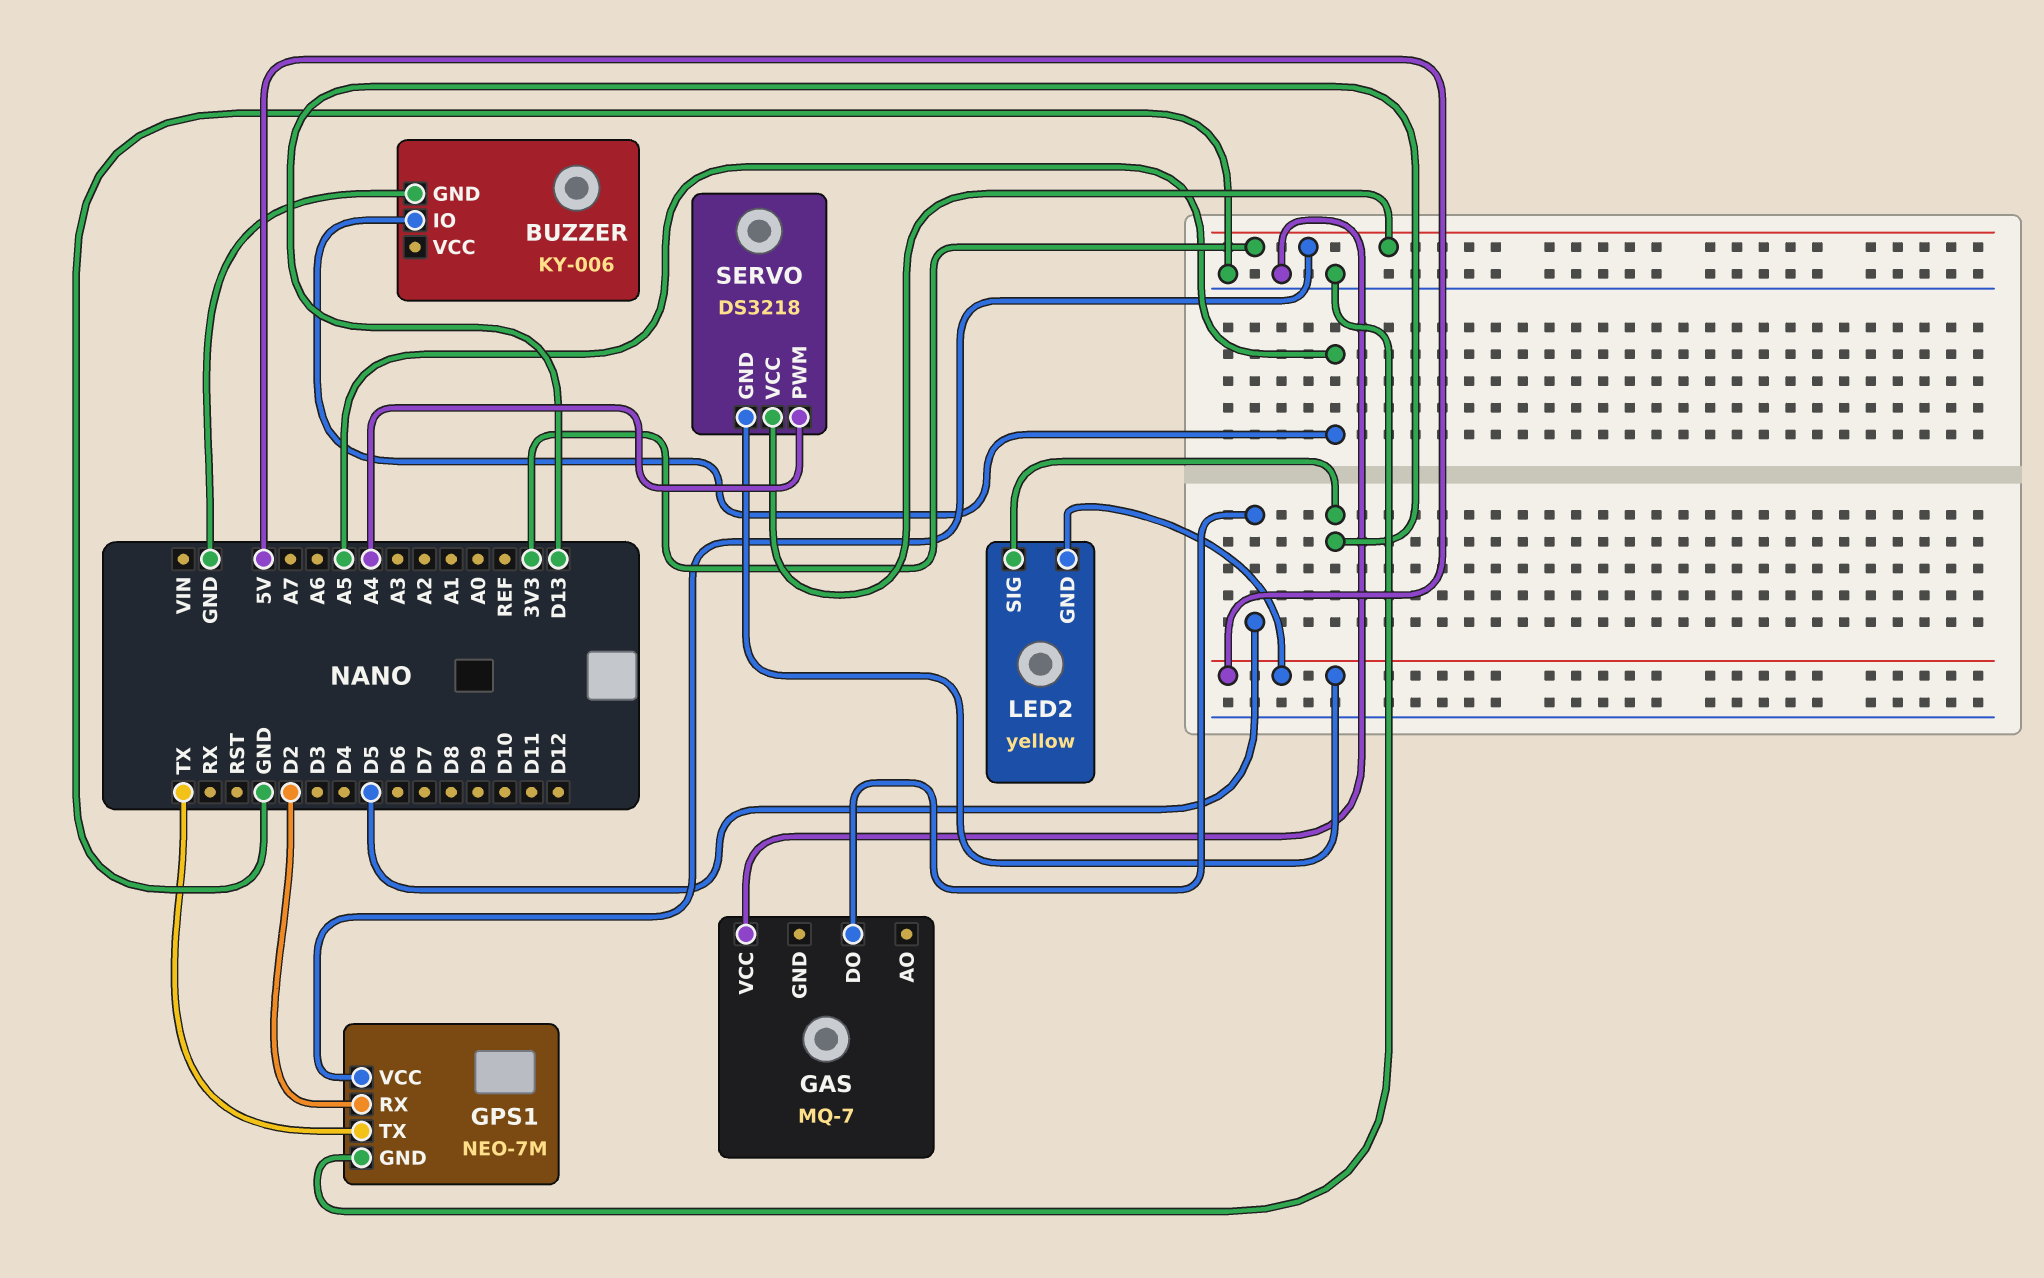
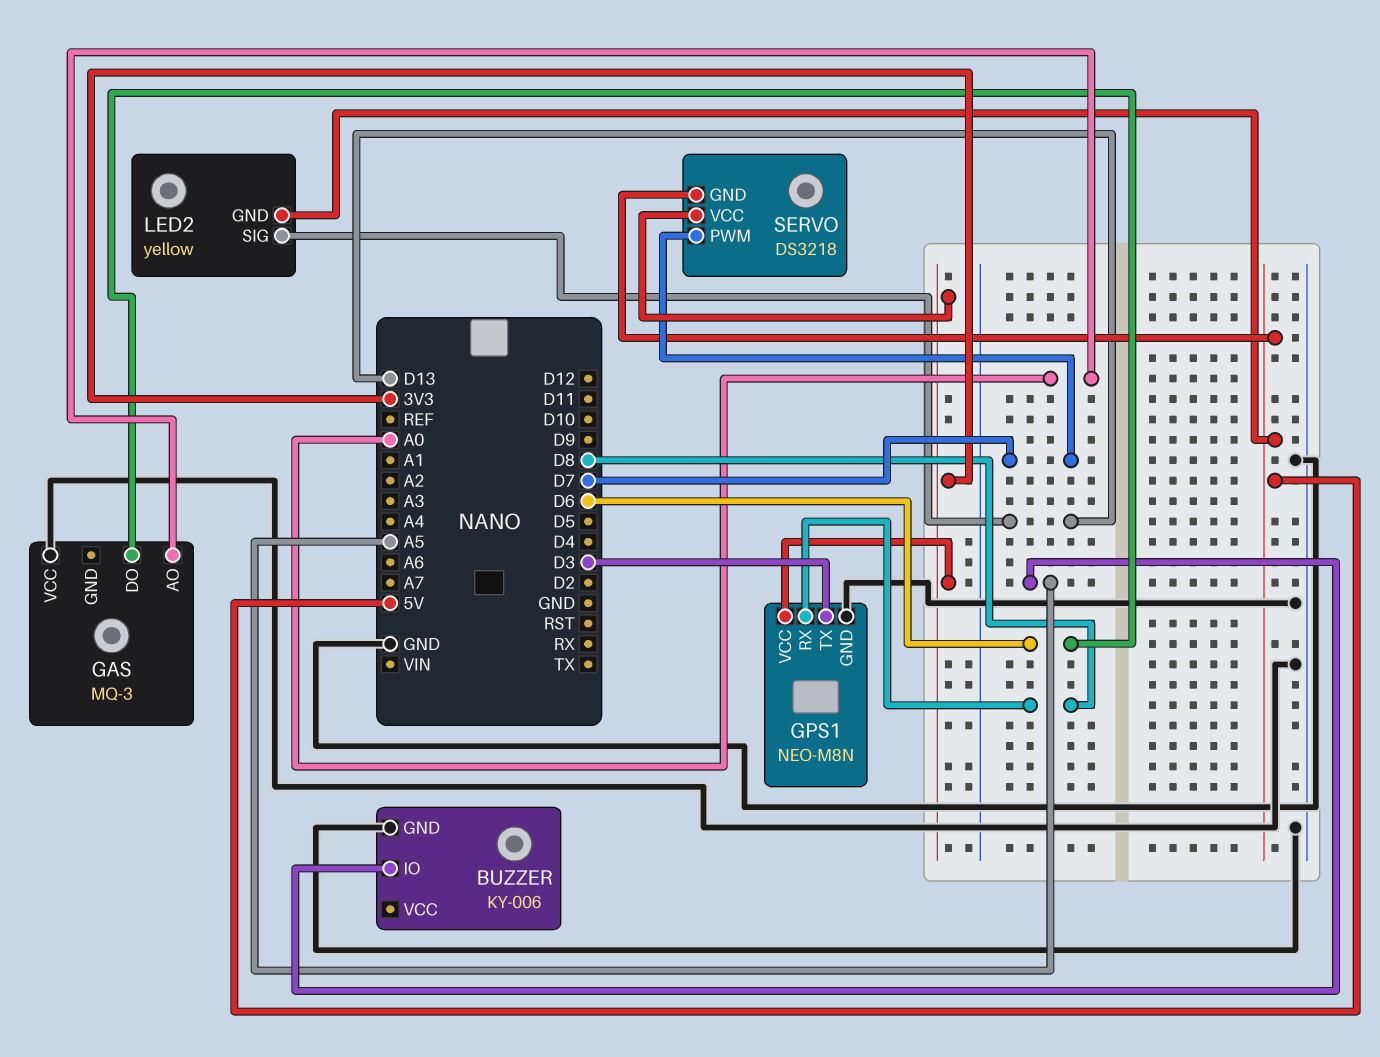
GAS: MQ-7 -> MQ-3
GAS pin AO: none -> A0
GAS pin DO: D5 -> D6
GPS1: NEO-7M -> NEO-M8N
GPS1 pin RX: D2 -> D8
GPS1 pin TX: TX -> D3
SERVO pin PWM: A4 -> D7

